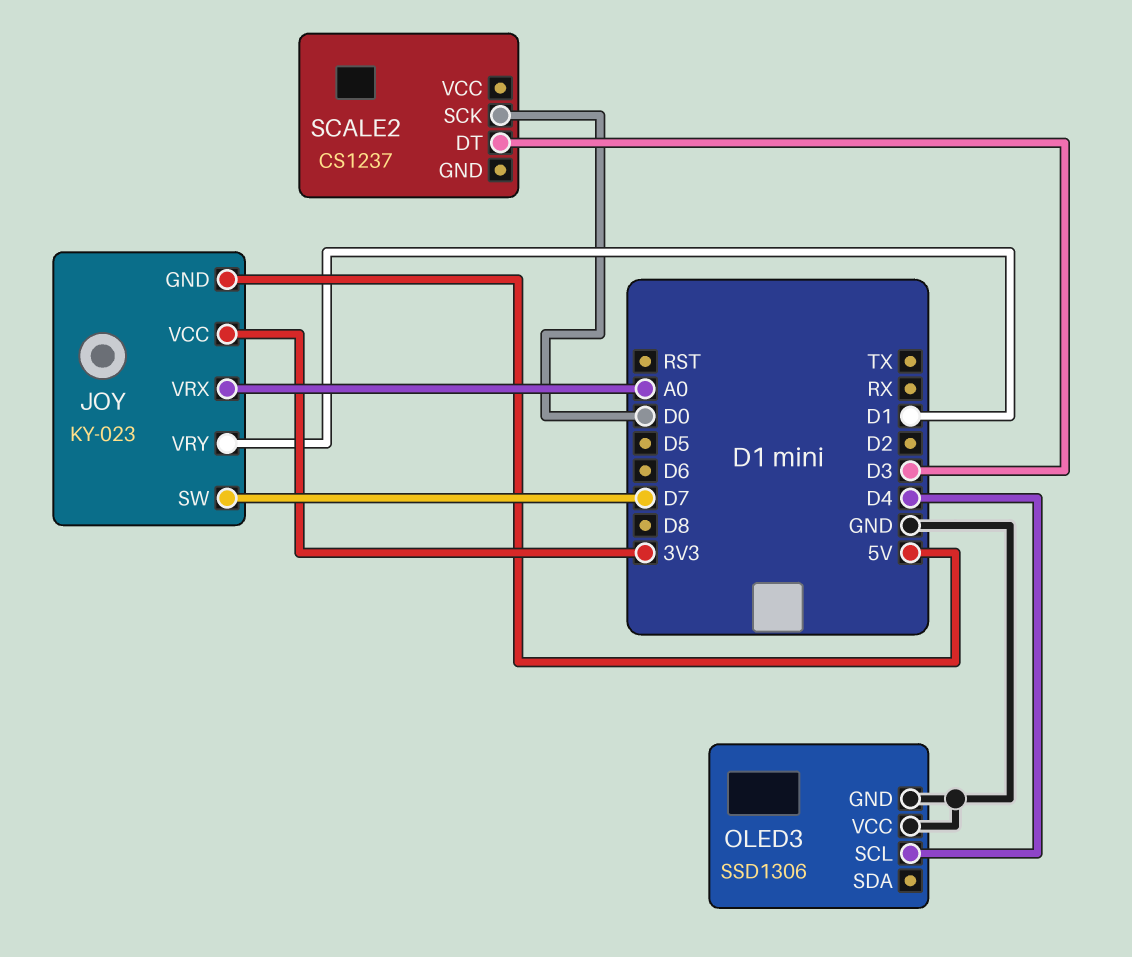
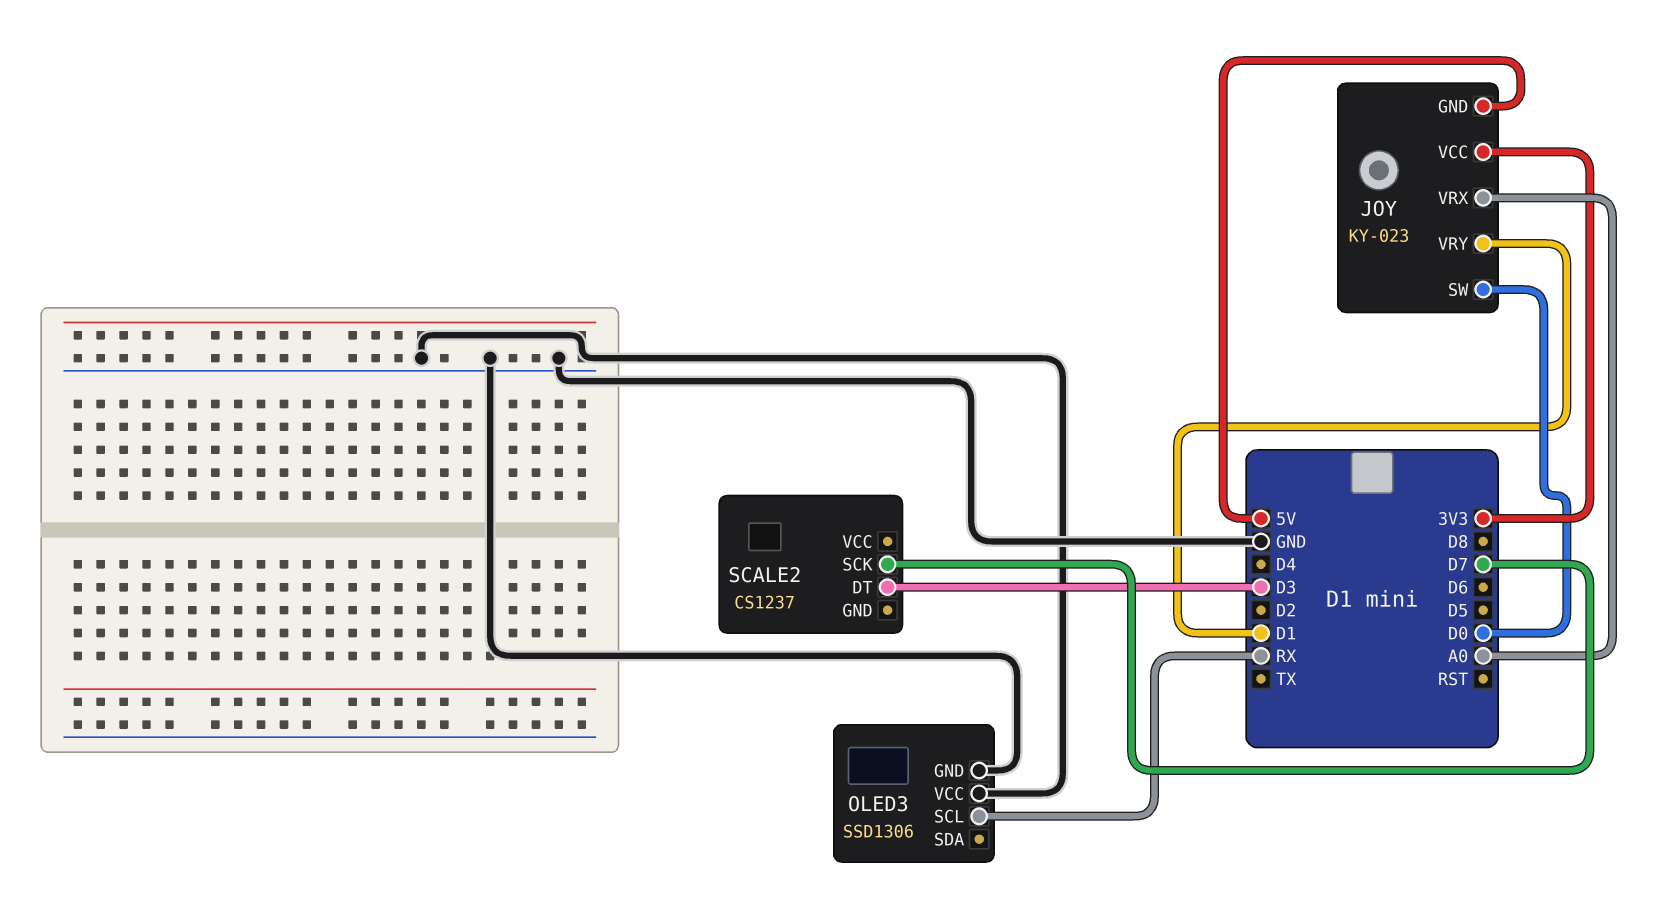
JOY pin SW: D7 -> D0
OLED3 pin SCL: D4 -> RX
SCALE2 pin SCK: D0 -> D7

